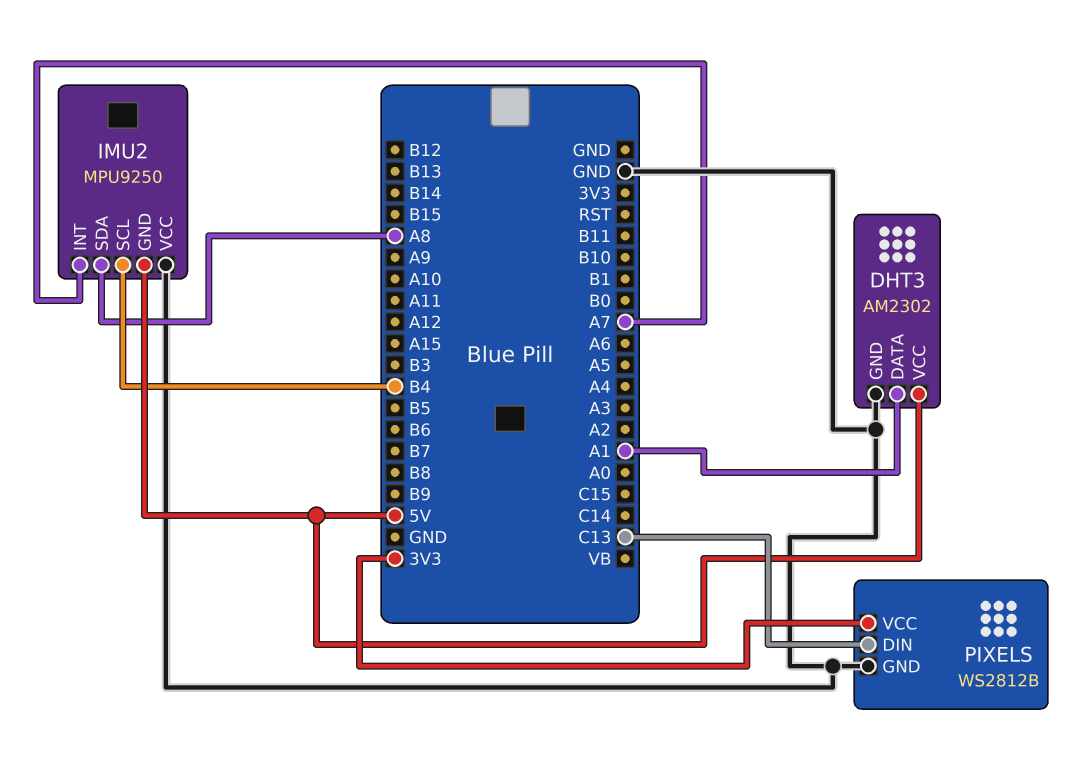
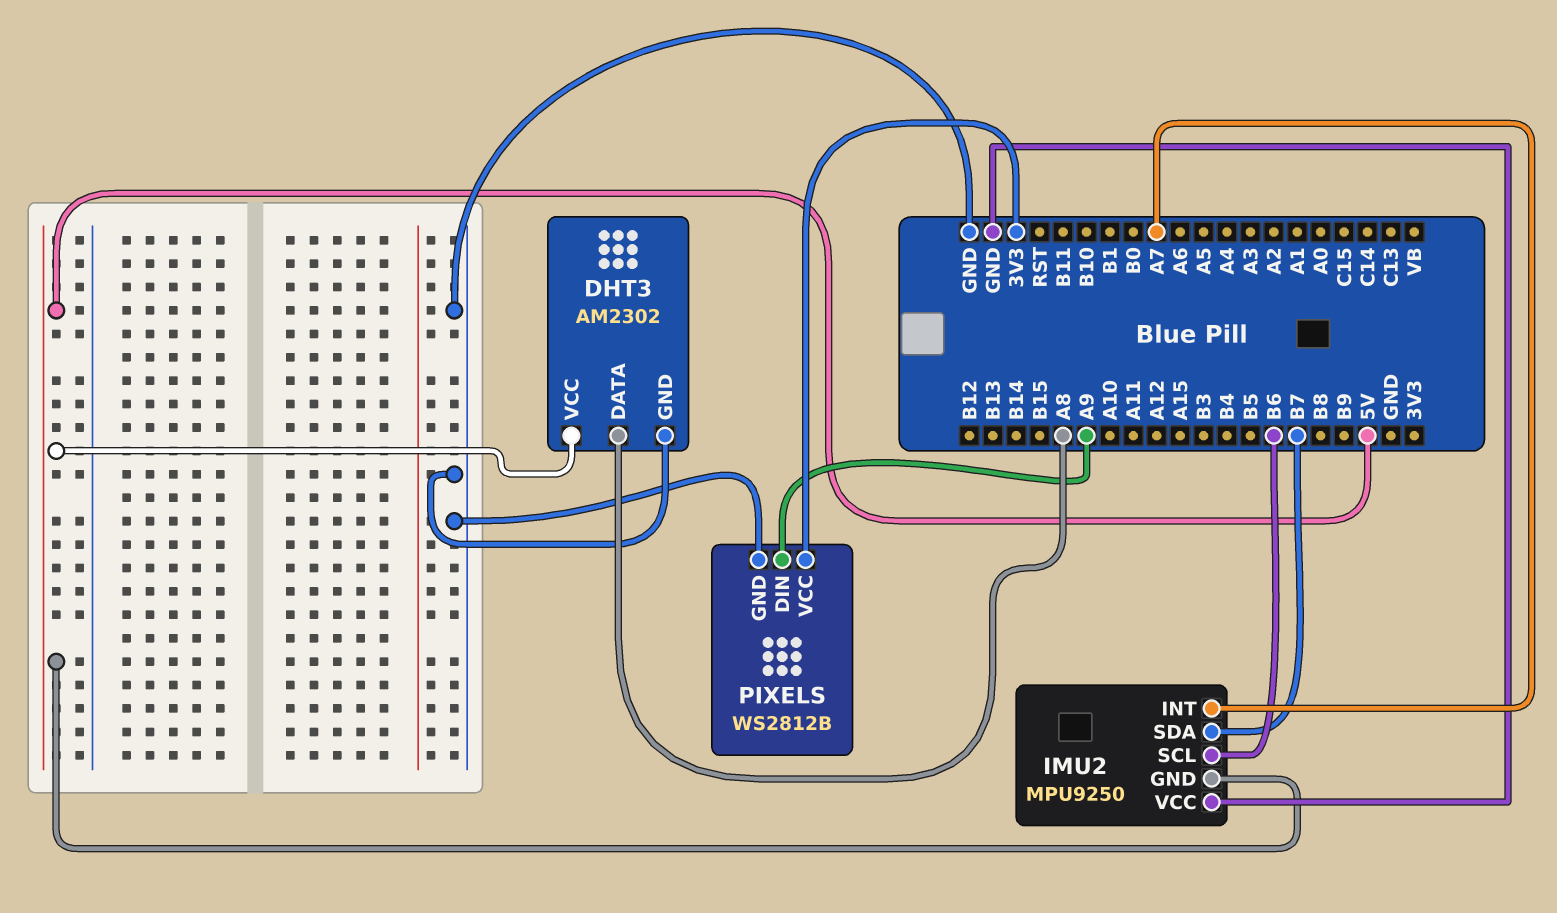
DHT3 pin DATA: A1 -> A8
IMU2 pin SCL: B4 -> B6
IMU2 pin SDA: A8 -> B7
PIXELS pin DIN: C13 -> A9

